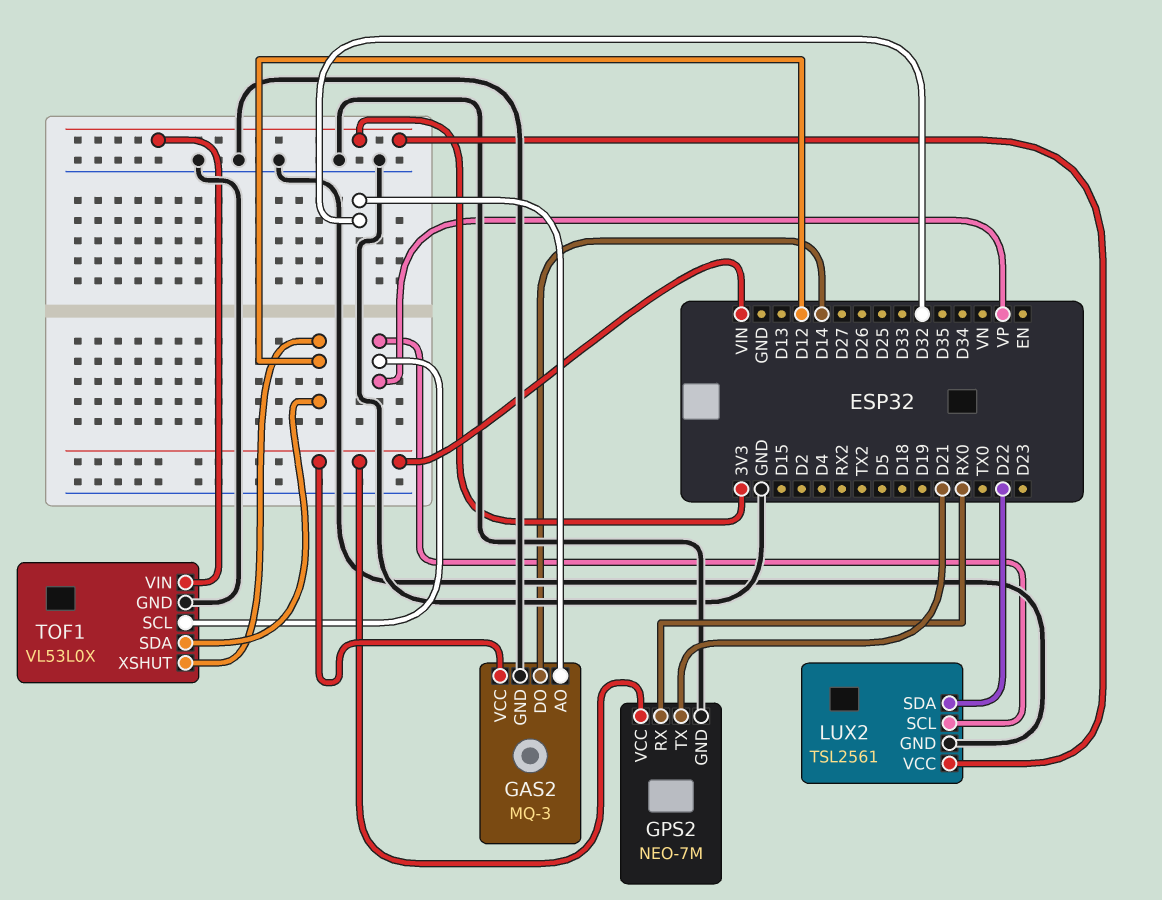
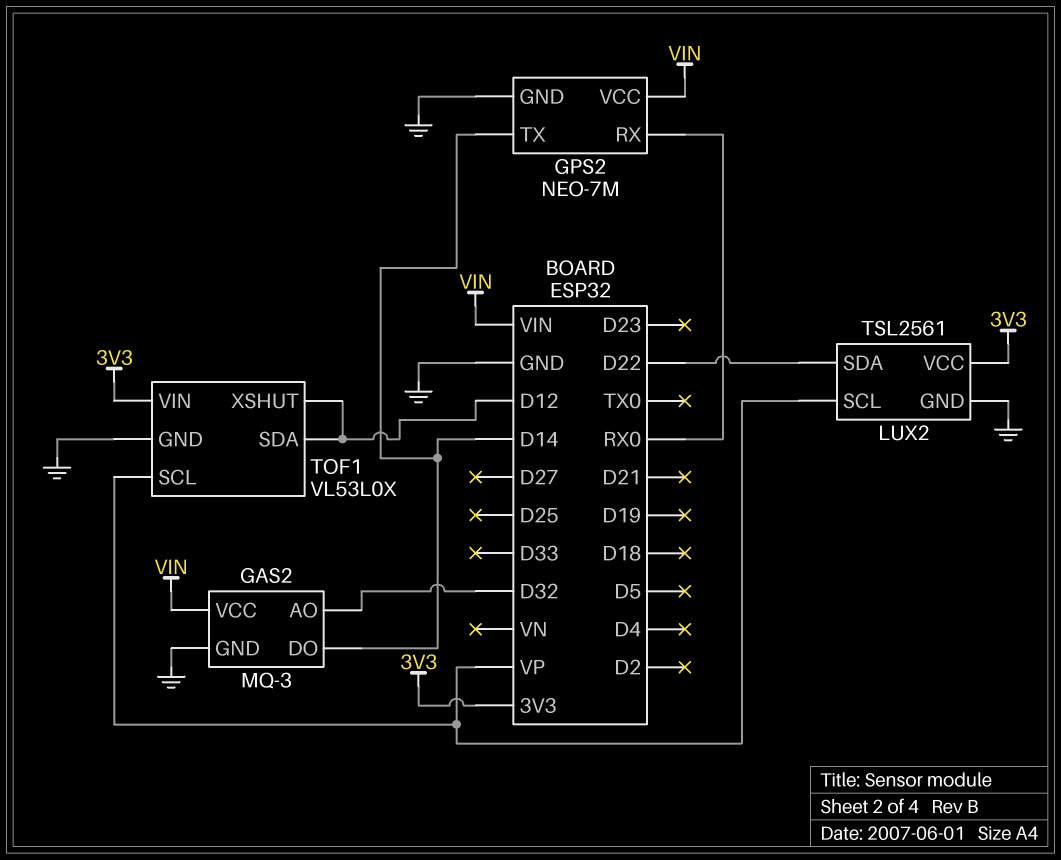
GPS2 pin TX: D21 -> D14

